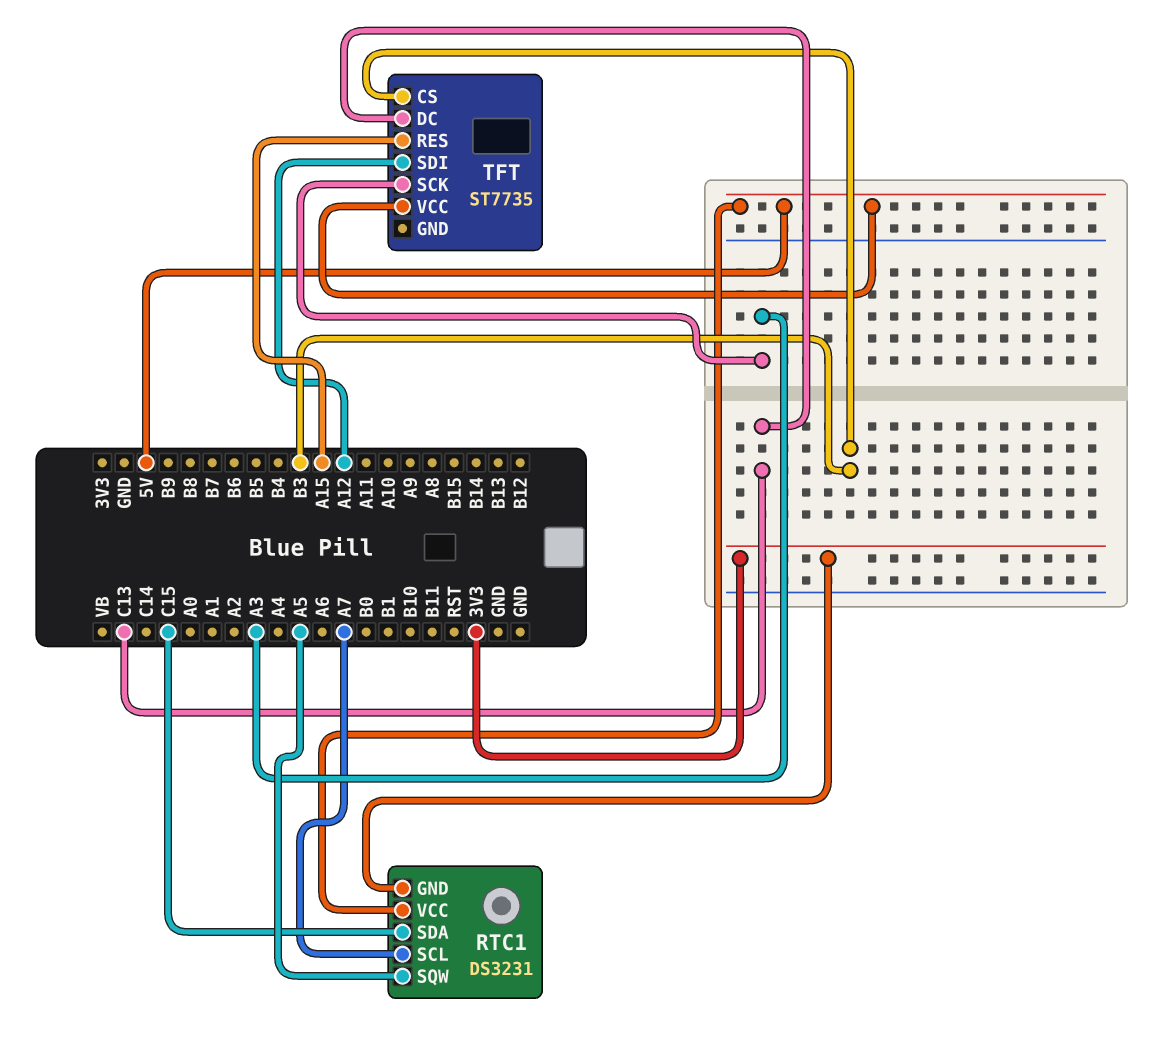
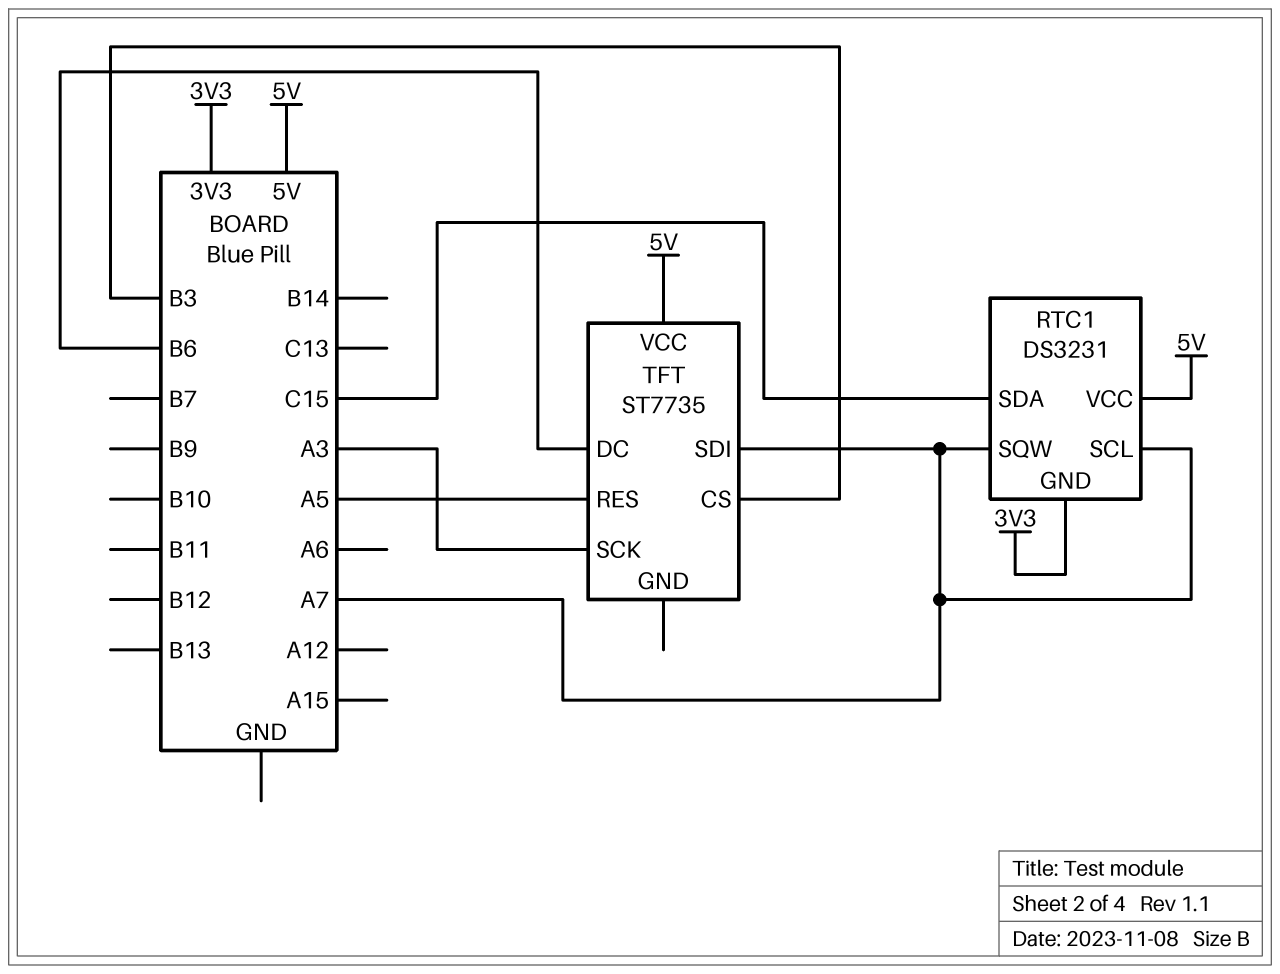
RTC1 pin SQW: A5 -> A7
TFT pin DC: C13 -> B6
TFT pin RES: A15 -> A5
TFT pin SDI: A12 -> A7

